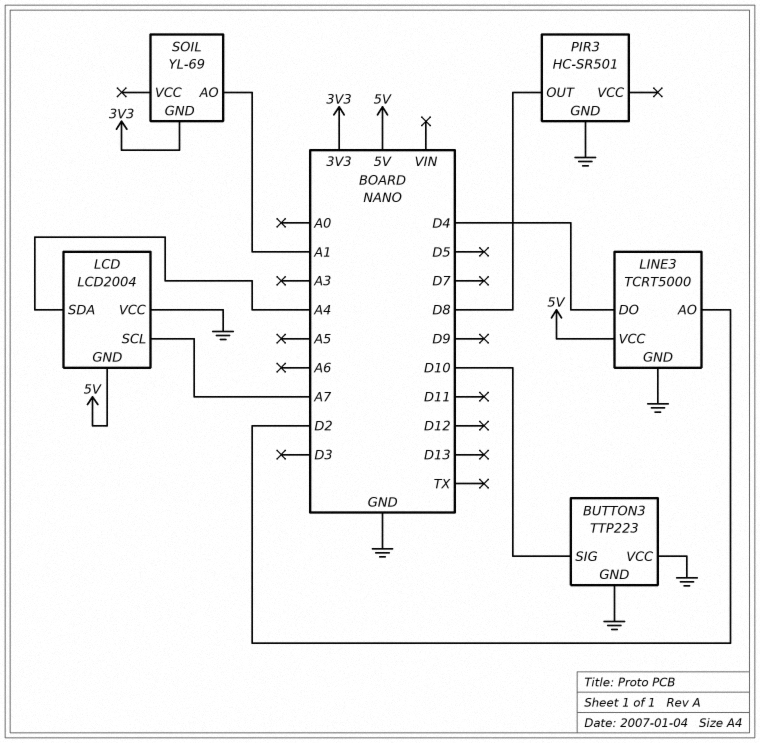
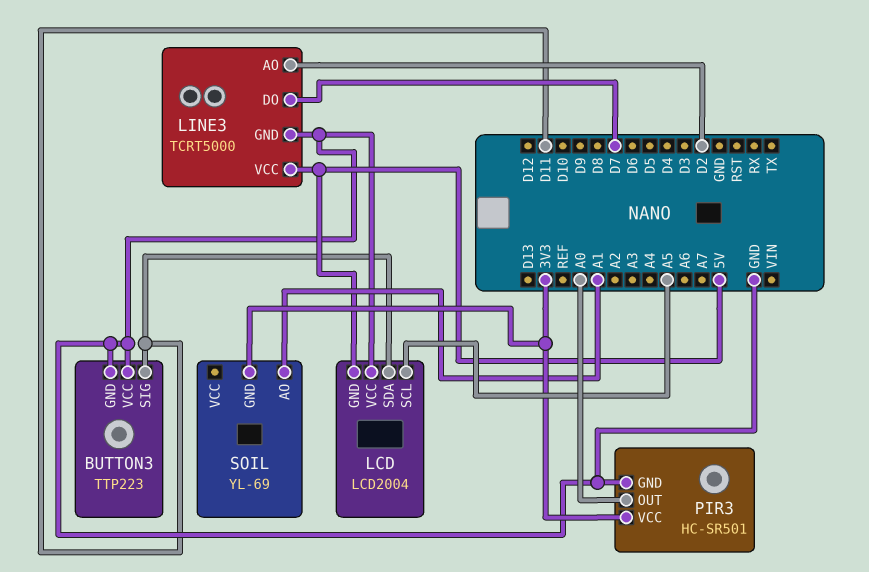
BUTTON3 pin SIG: D10 -> D11
LCD pin SCL: A7 -> A5
LCD pin SDA: A4 -> D11
LINE3 pin DO: D4 -> D7
PIR3 pin OUT: D8 -> A0
PIR3 pin VCC: none -> 3V3

